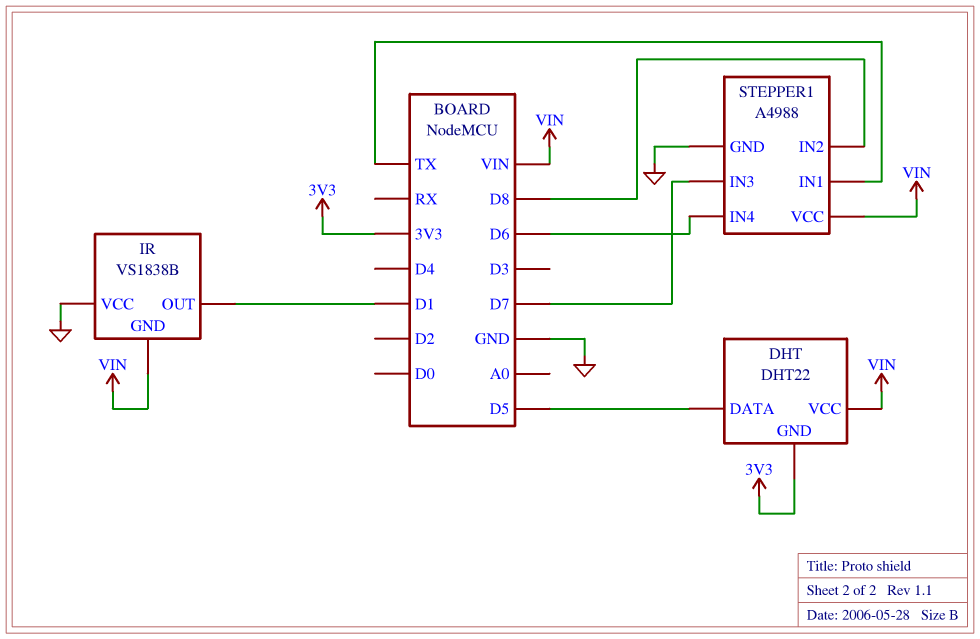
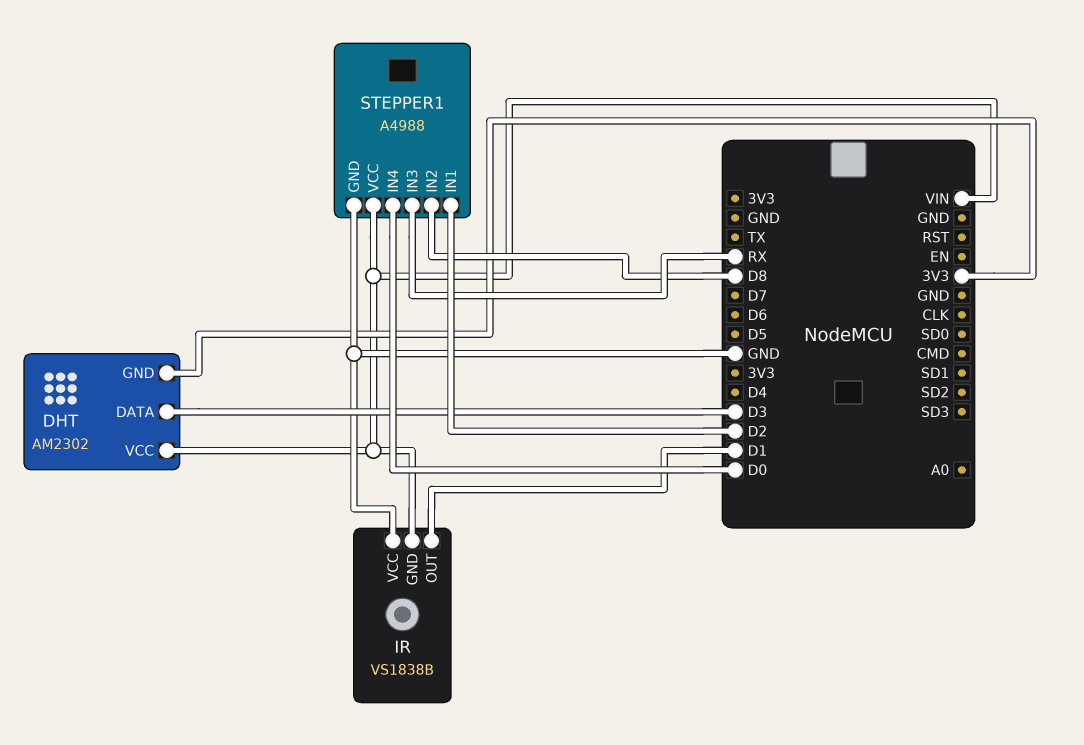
DHT: DHT22 -> AM2302
DHT pin DATA: D5 -> D3
STEPPER1 pin IN1: TX -> D2
STEPPER1 pin IN3: D7 -> RX
STEPPER1 pin IN4: D6 -> D0

